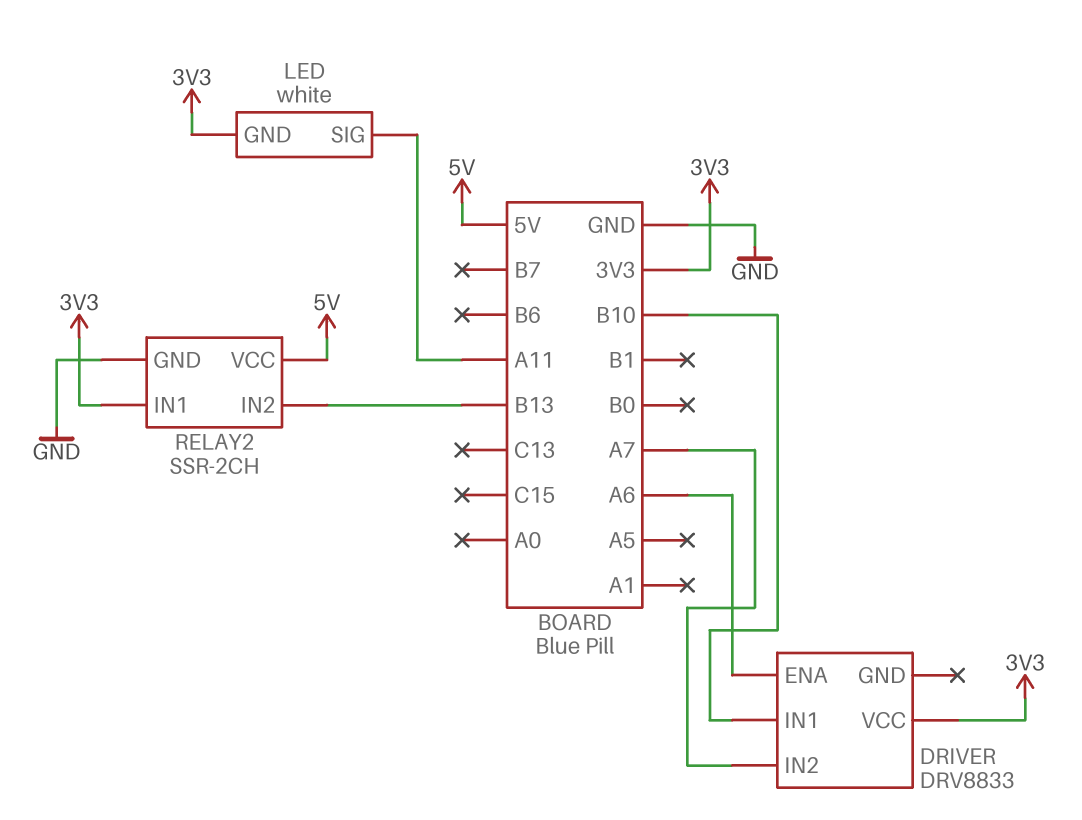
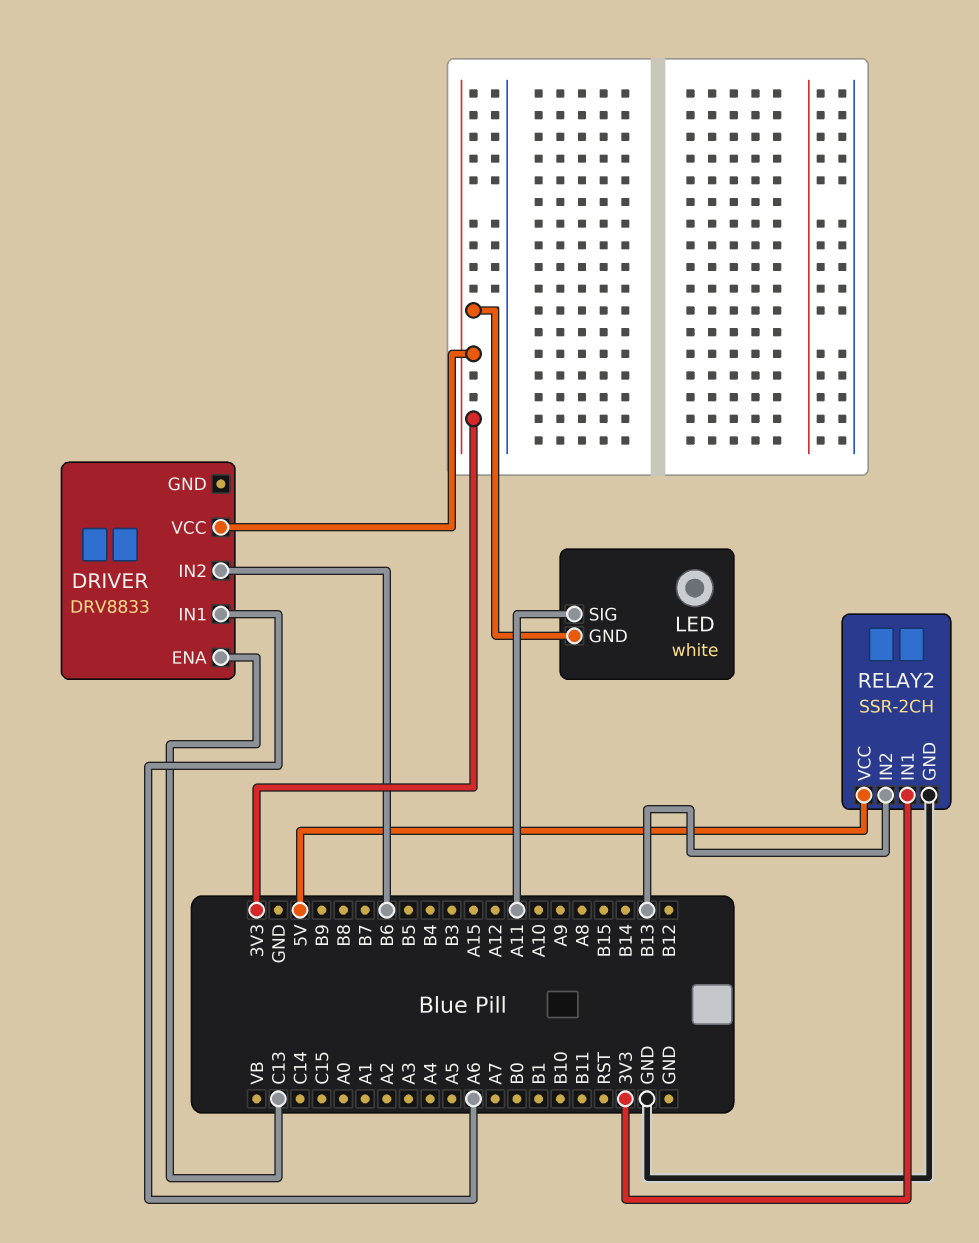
DRIVER pin ENA: A6 -> C13
DRIVER pin IN1: B10 -> A6
DRIVER pin IN2: A7 -> B6

